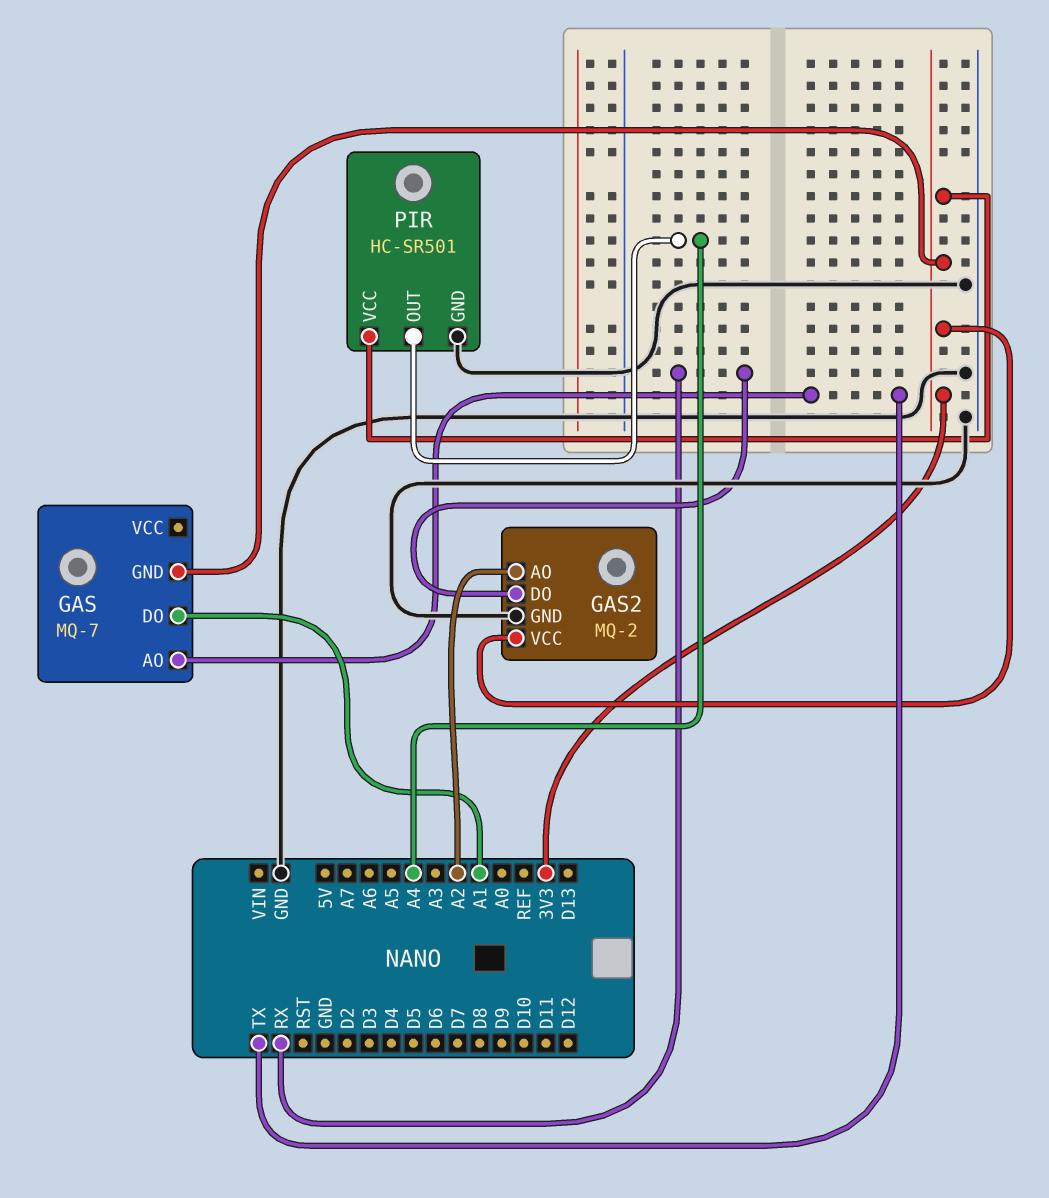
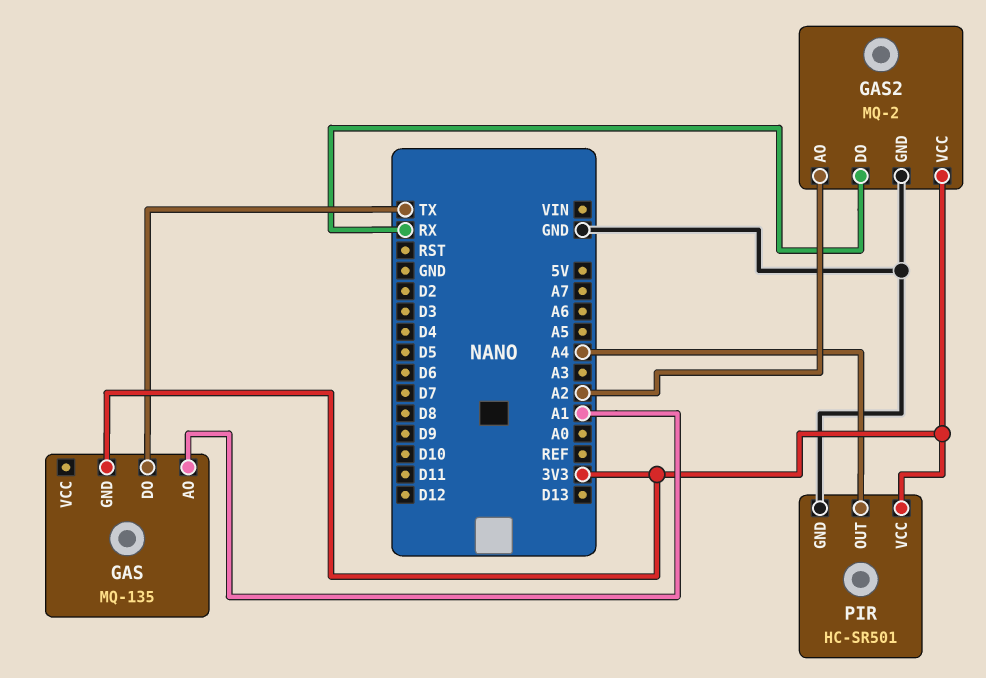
GAS: MQ-7 -> MQ-135
GAS pin AO: TX -> A1
GAS pin DO: A1 -> TX

